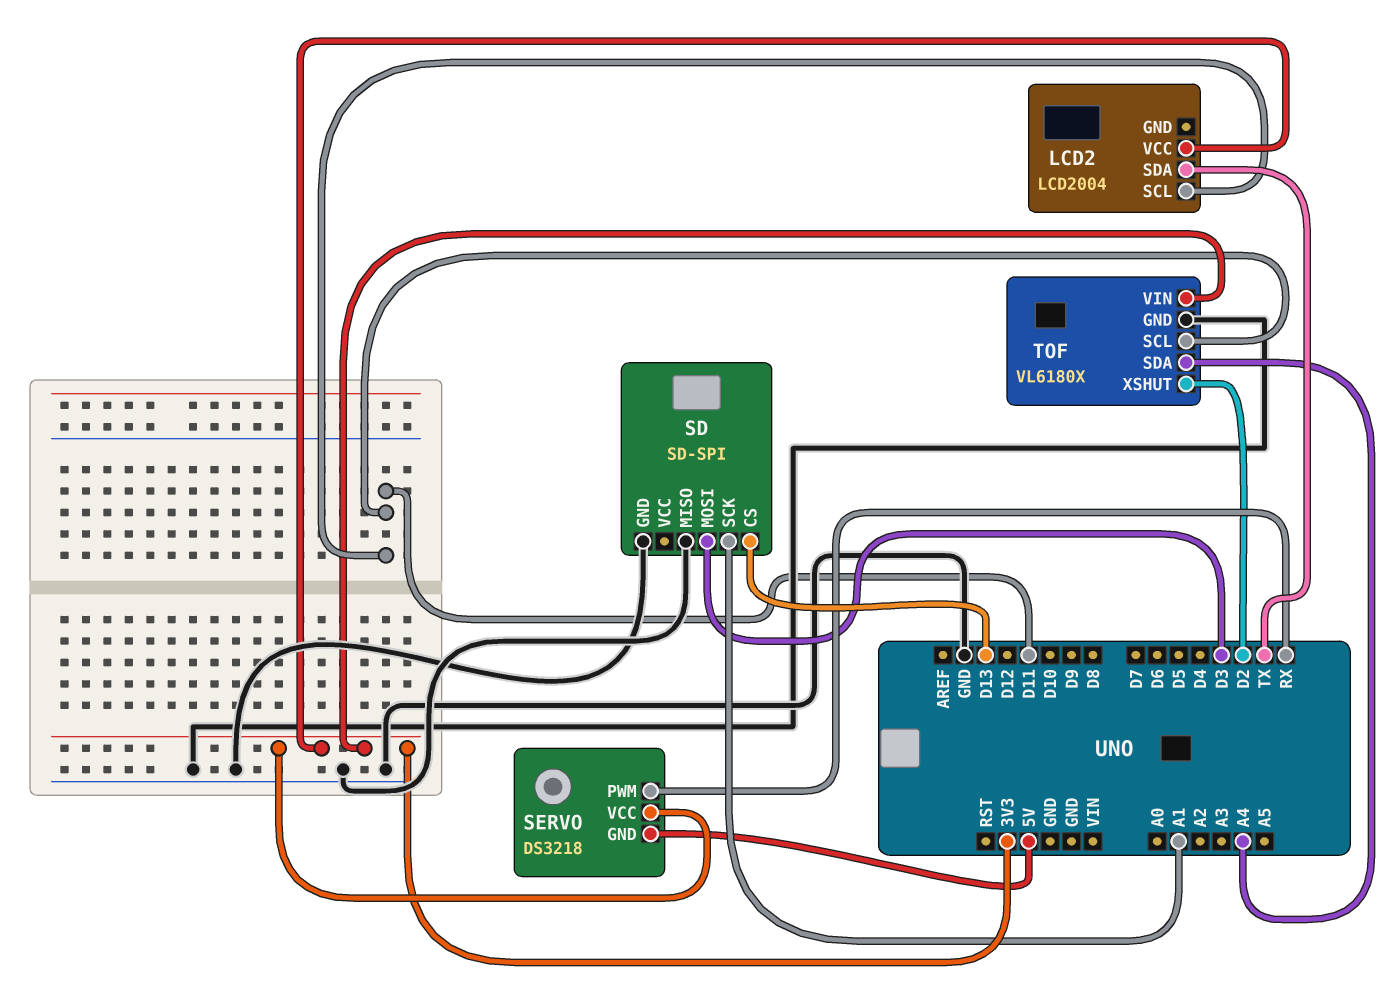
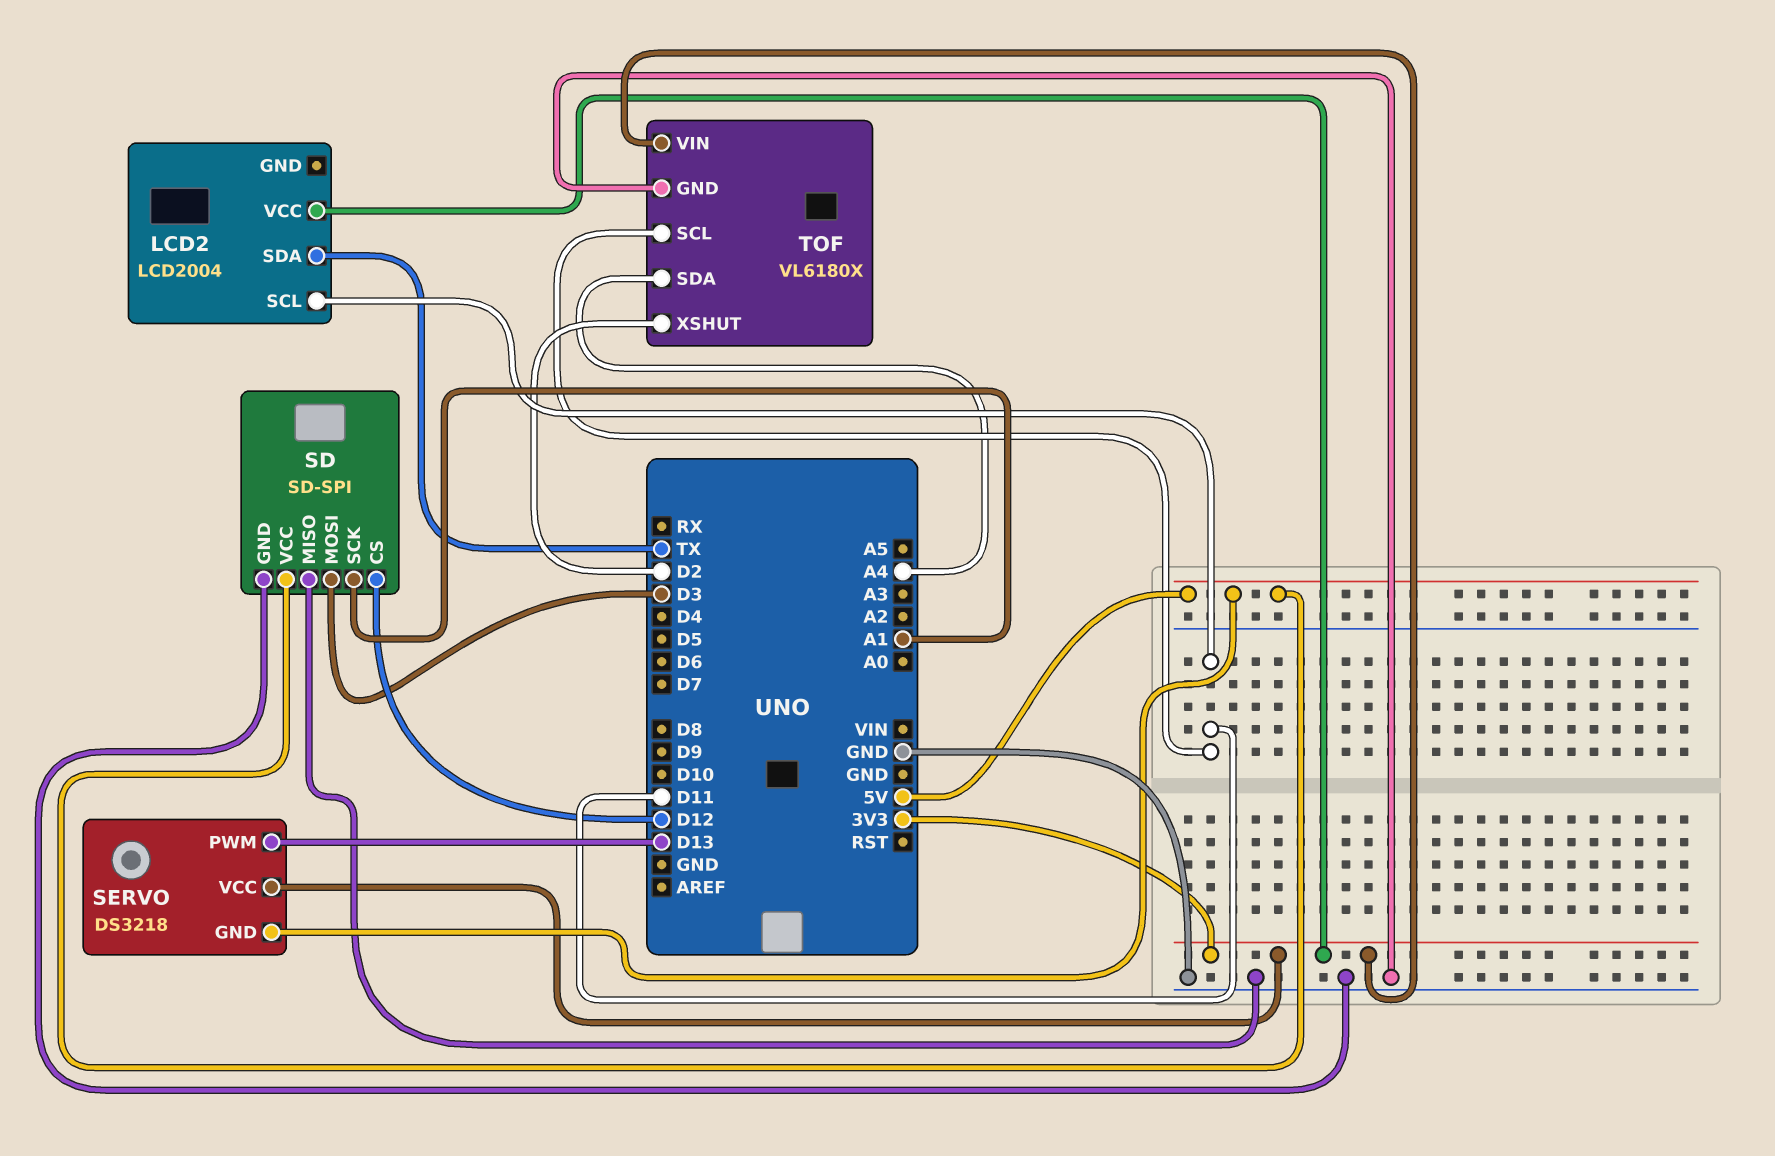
SD pin CS: D13 -> D12
SD pin VCC: none -> 5V
SERVO pin PWM: RX -> D13

